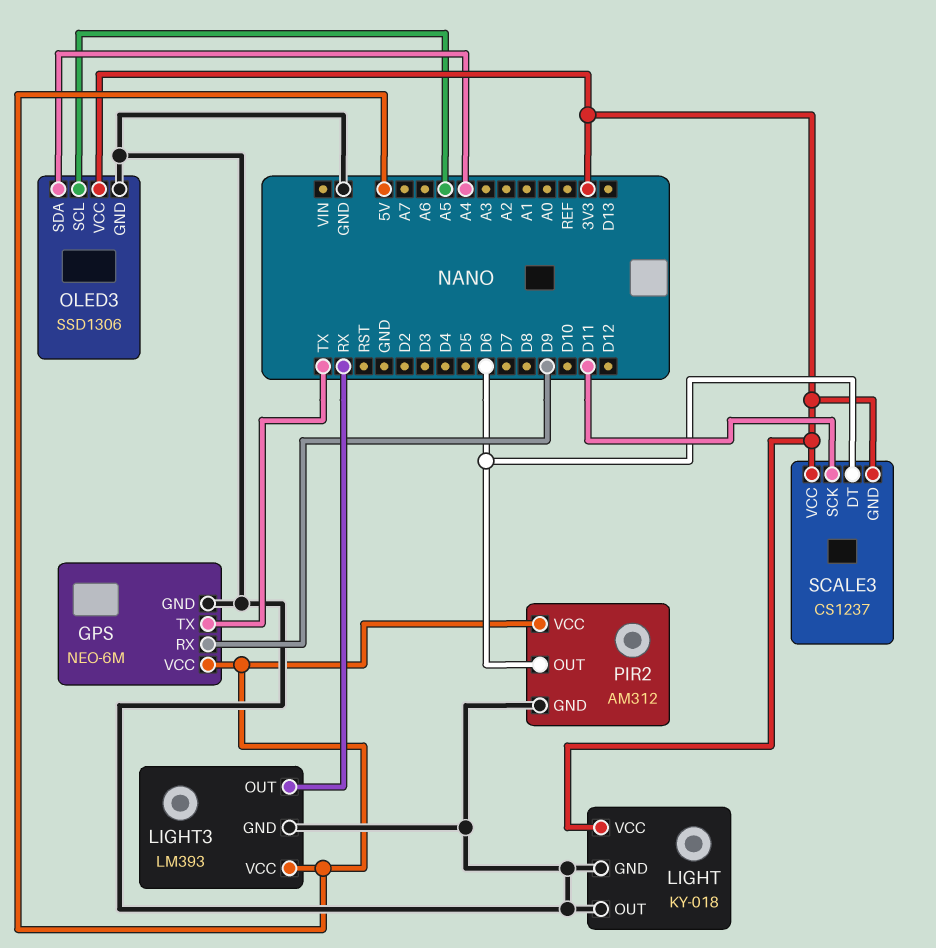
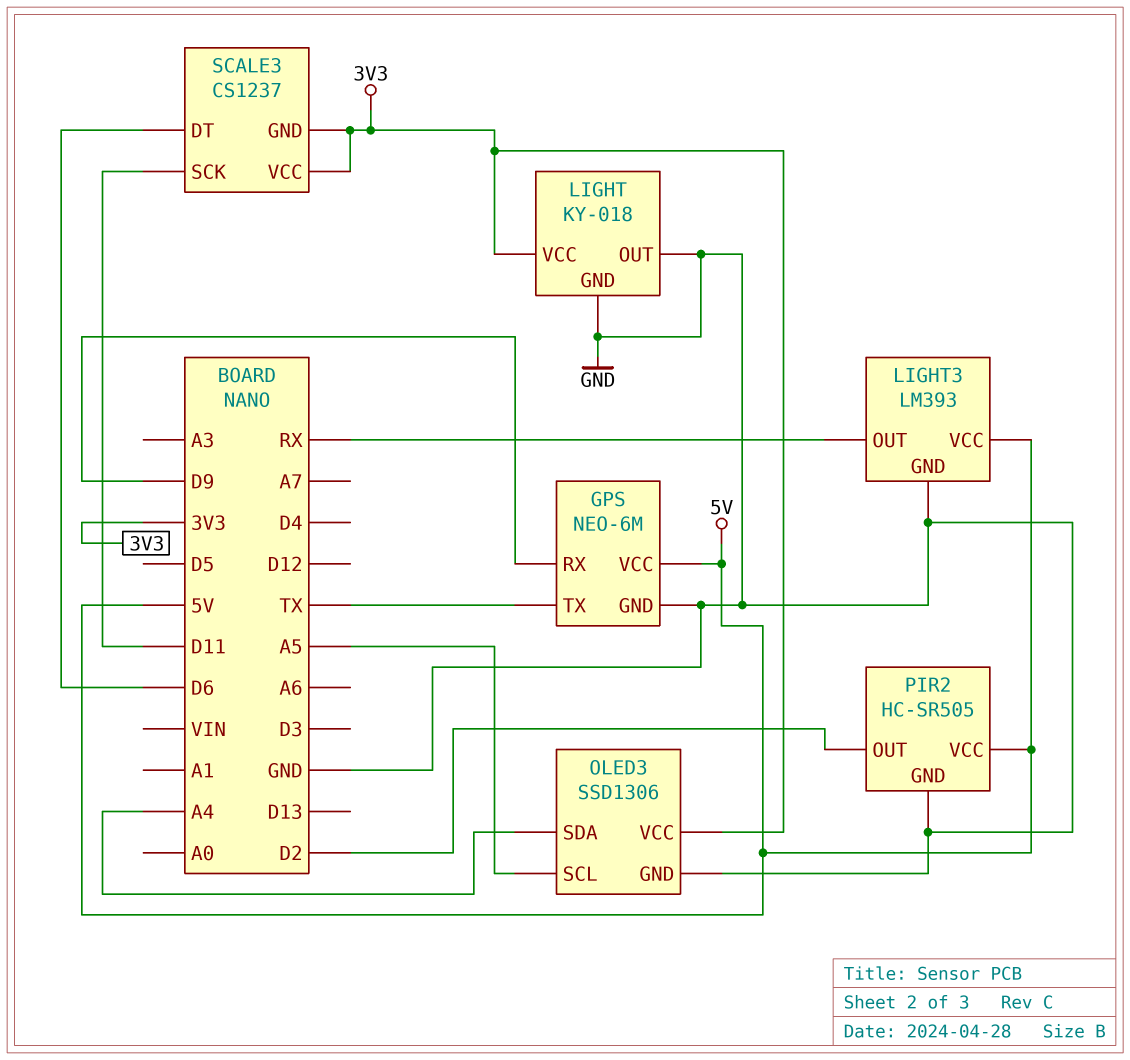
PIR2: AM312 -> HC-SR505
PIR2 pin OUT: D6 -> D2

